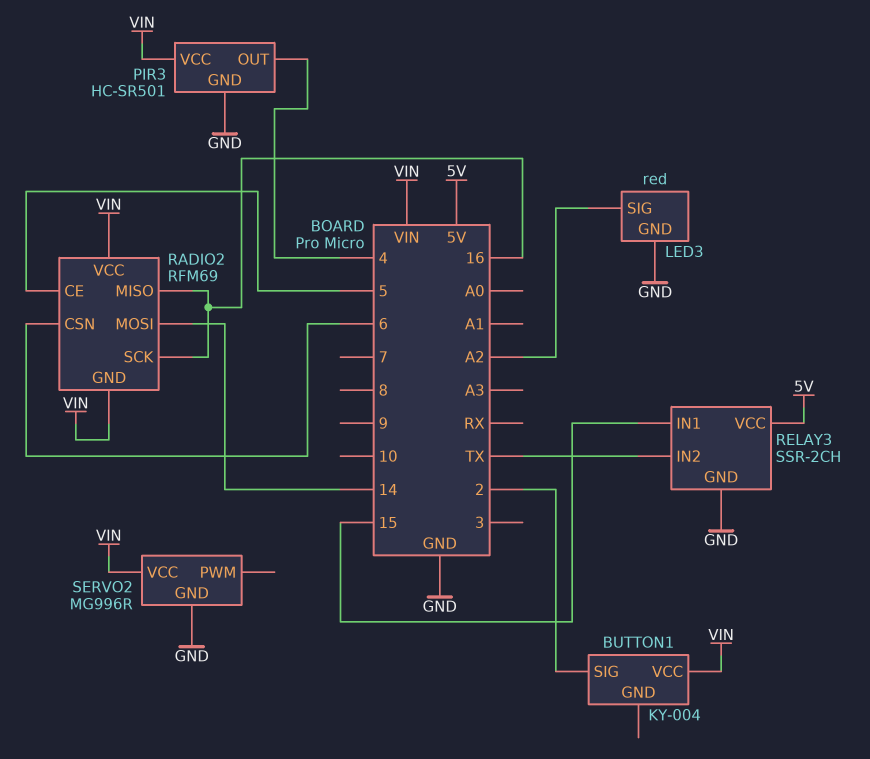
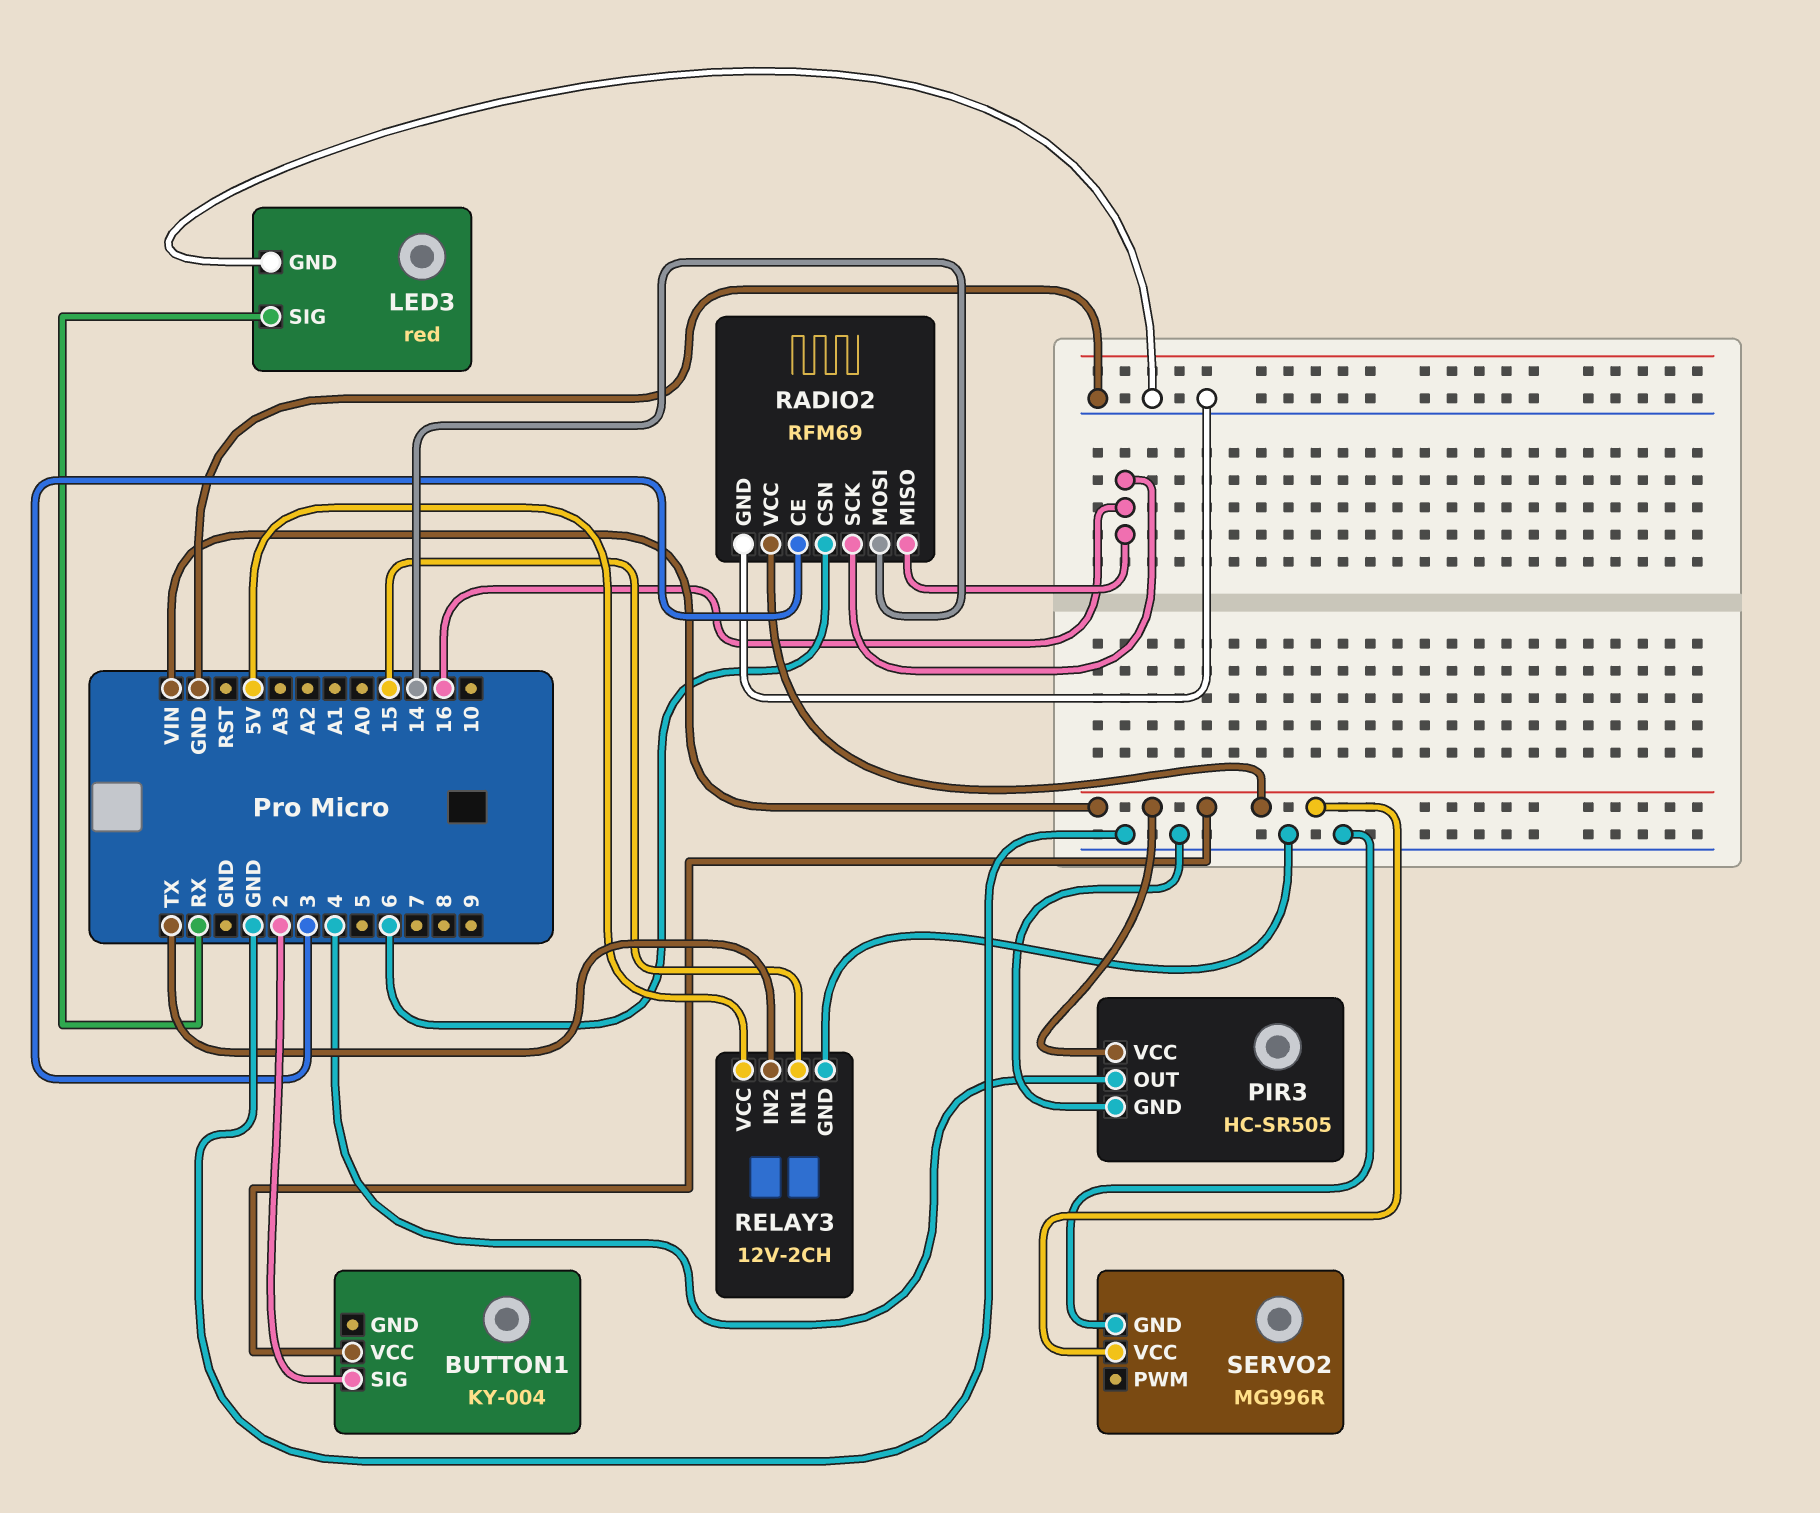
LED3 pin SIG: A2 -> RX
PIR3: HC-SR501 -> HC-SR505
RADIO2 pin CE: 5 -> 3
RADIO2 pin GND: VIN -> GND
RELAY3: SSR-2CH -> 12V-2CH

